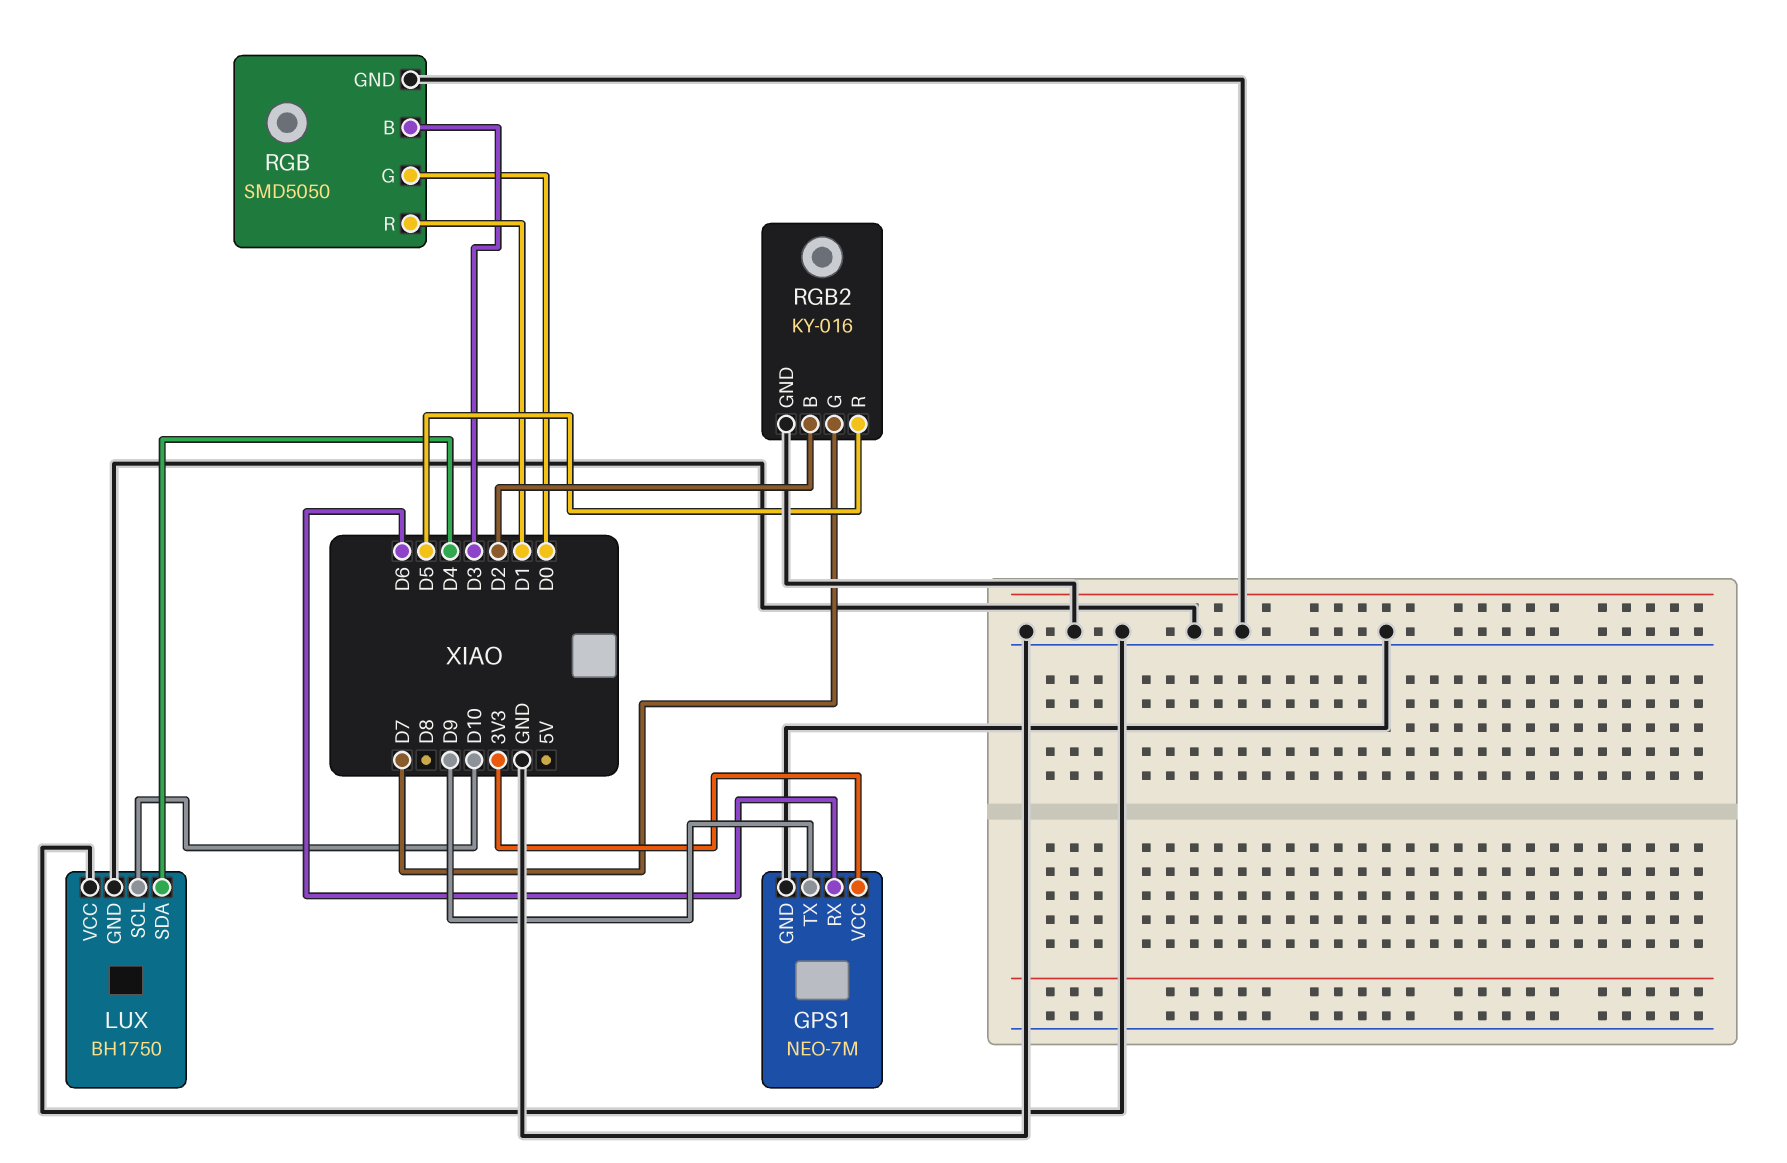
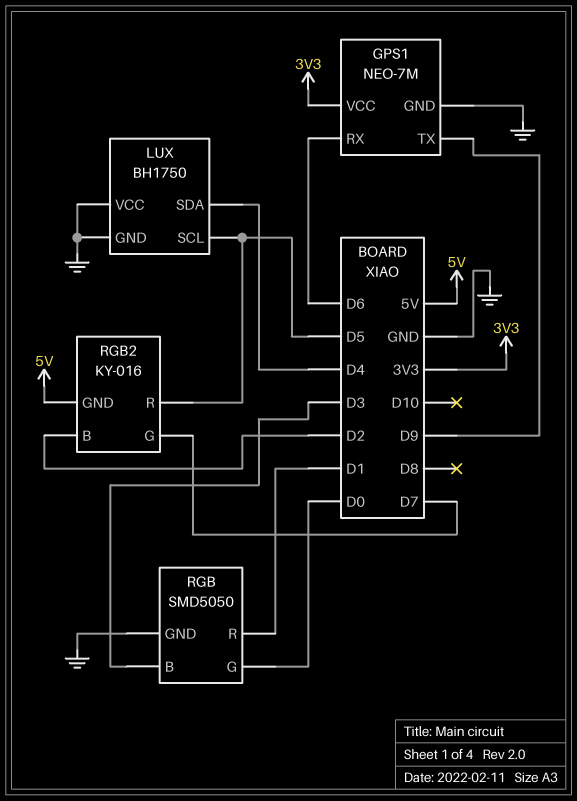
LUX pin SCL: D10 -> D5
RGB2 pin GND: GND -> 5V

